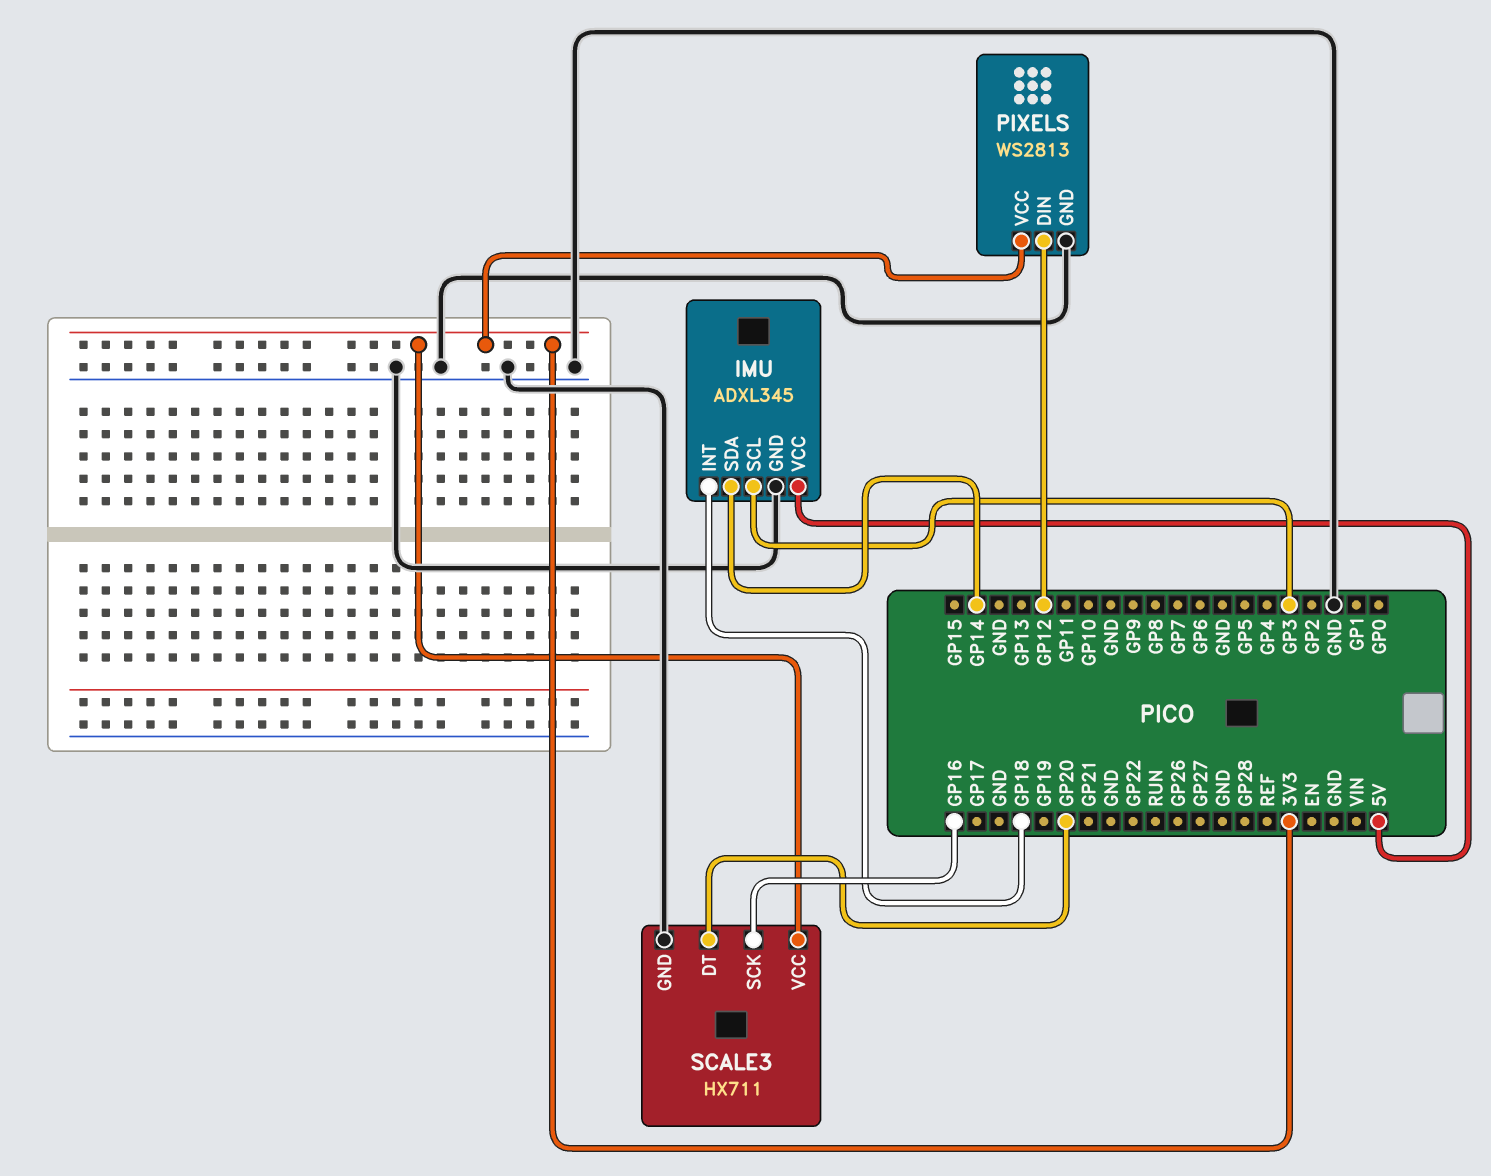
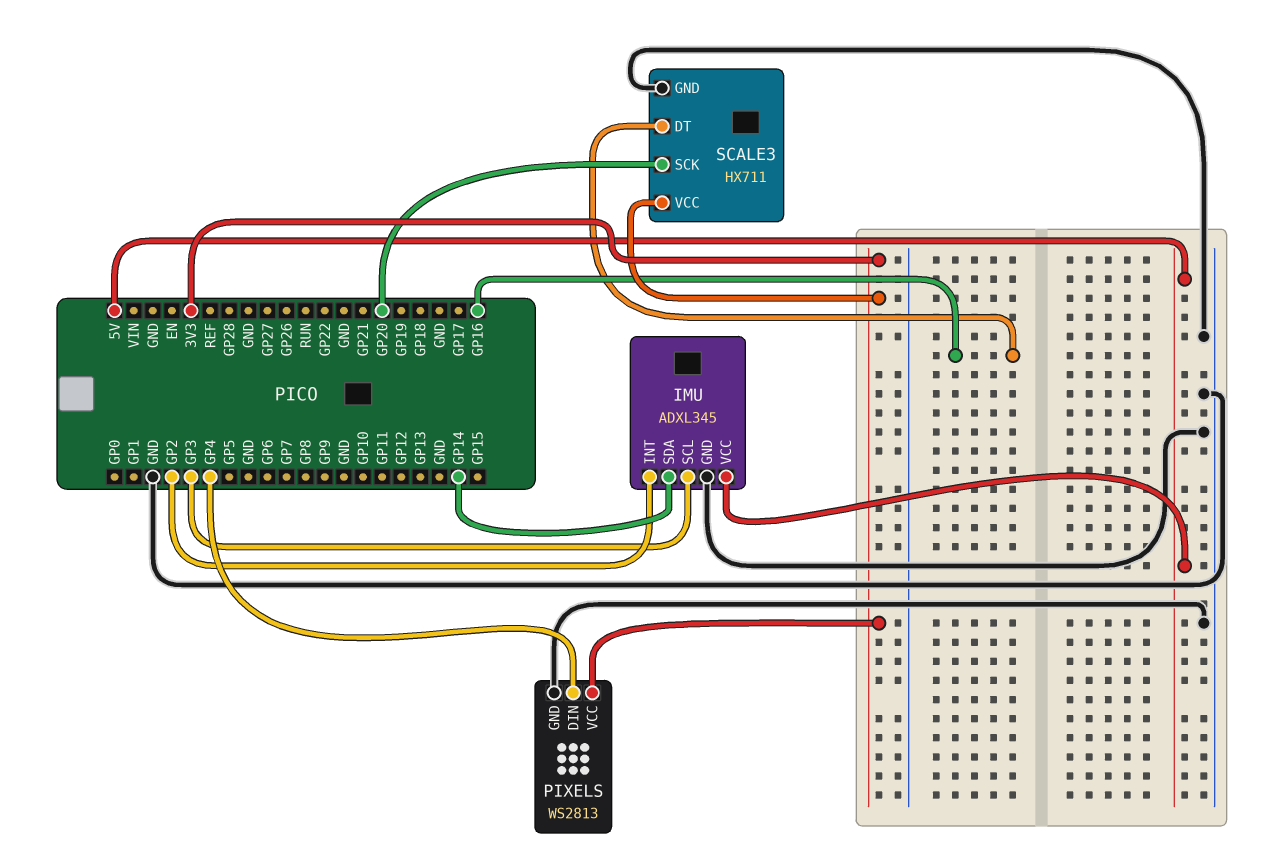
IMU pin INT: GP18 -> GP2
PIXELS pin DIN: GP12 -> GP4
SCALE3 pin DT: GP20 -> GP16
SCALE3 pin SCK: GP16 -> GP20

